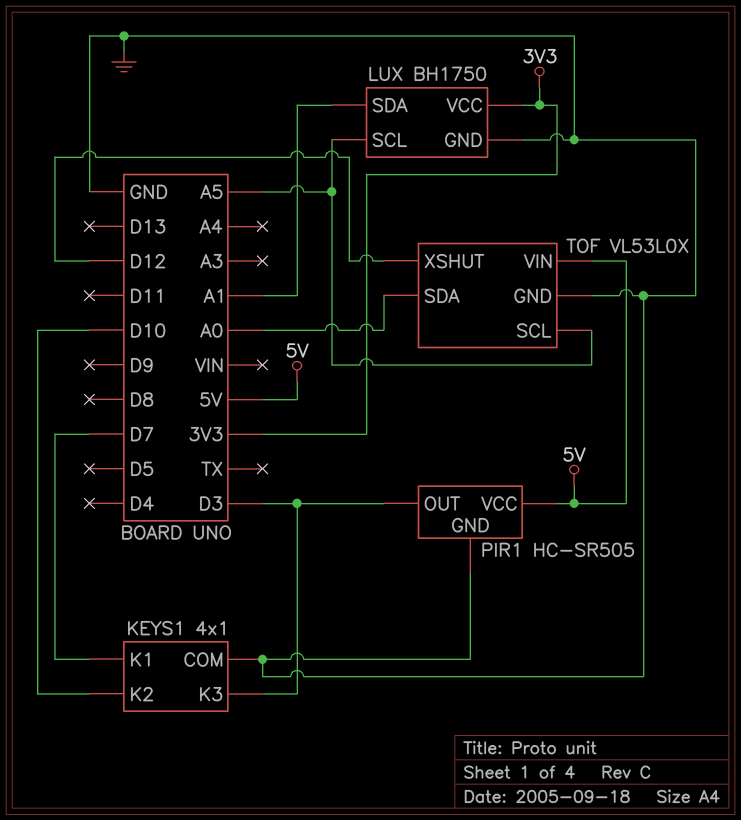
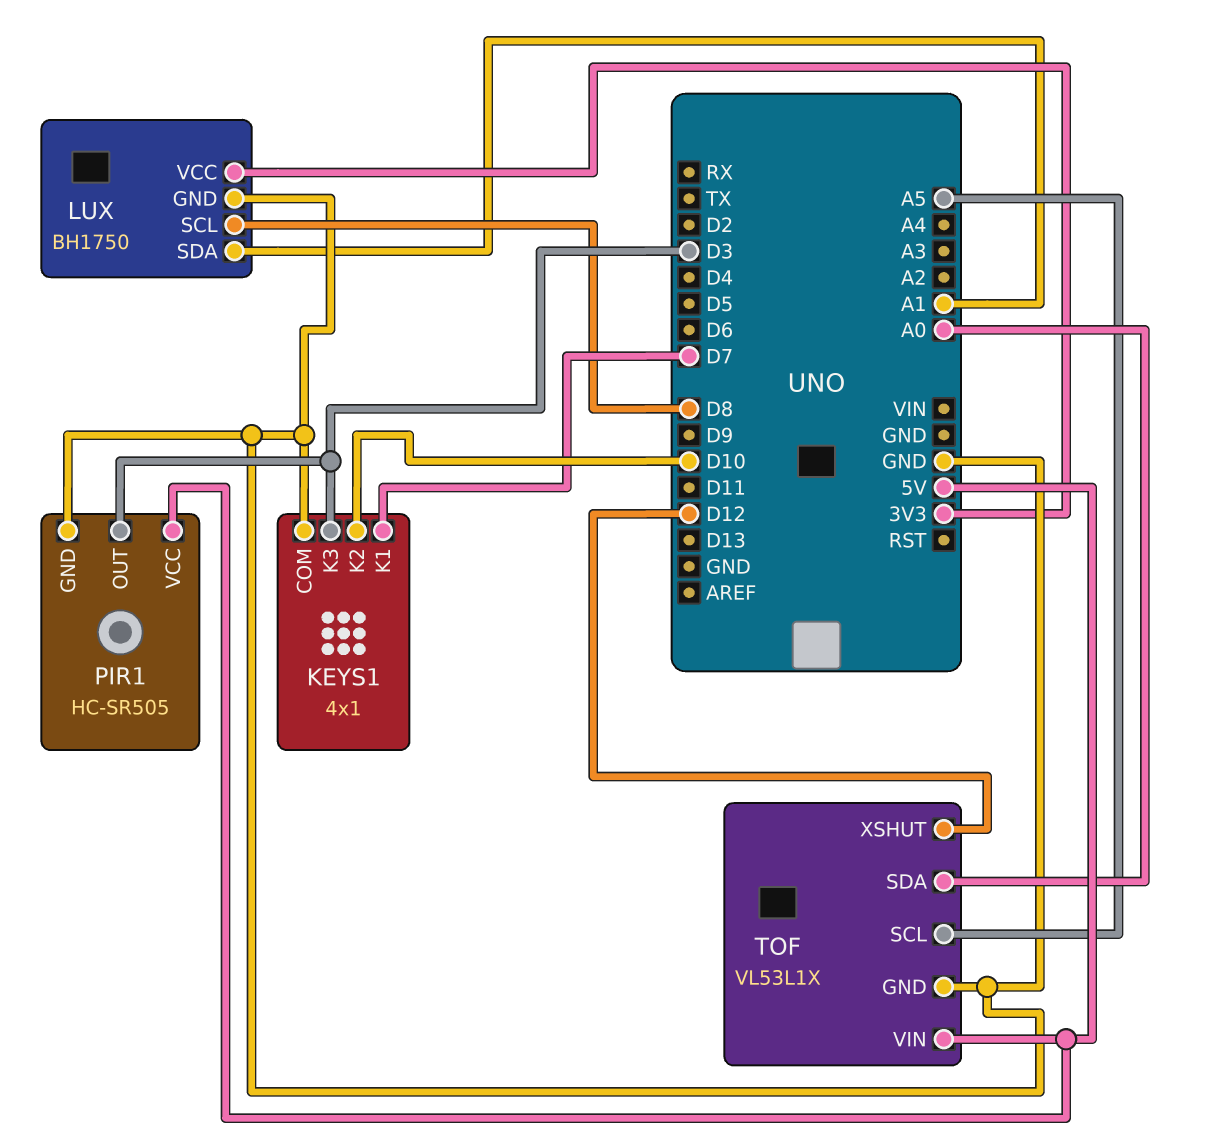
LUX pin SCL: A5 -> D8
TOF: VL53L0X -> VL53L1X

